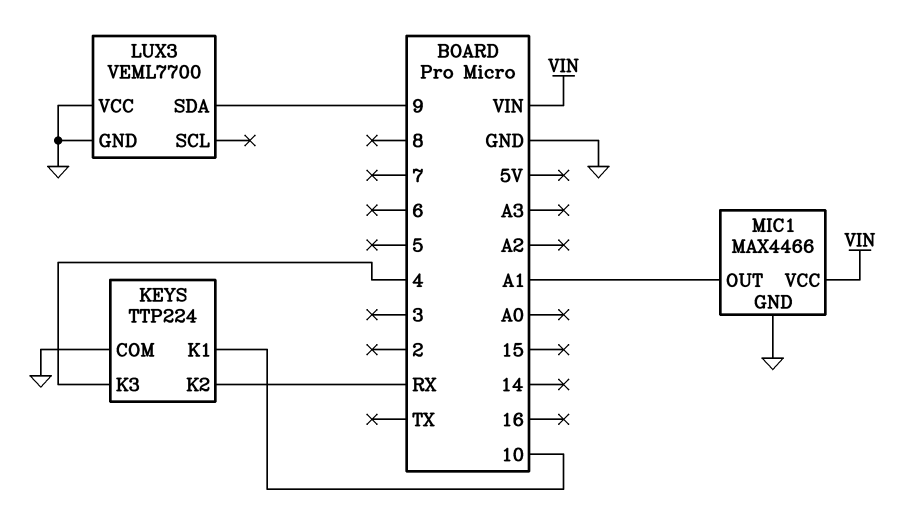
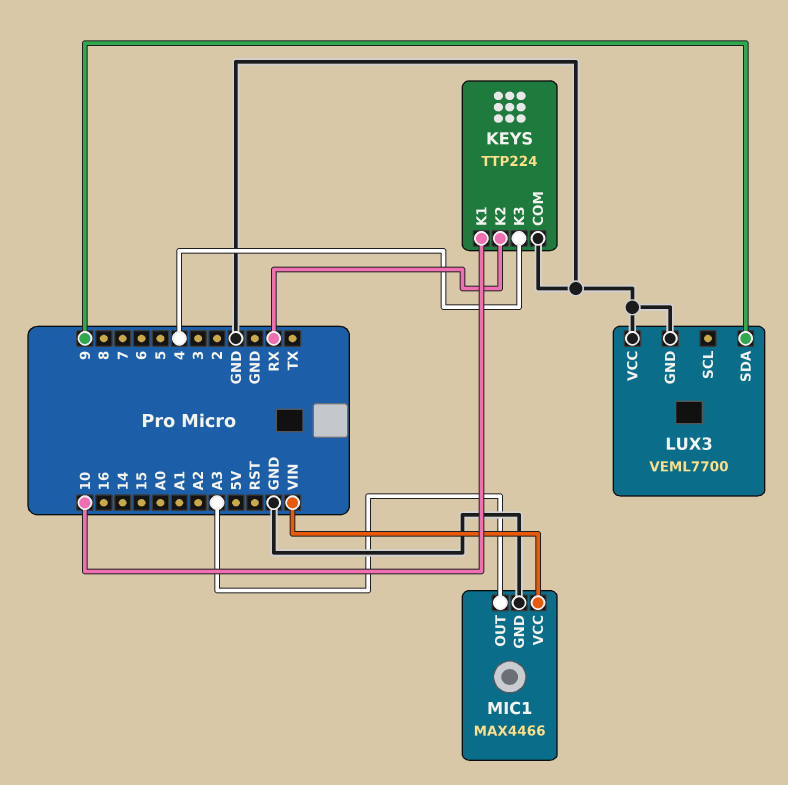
MIC1 pin OUT: A1 -> A3

